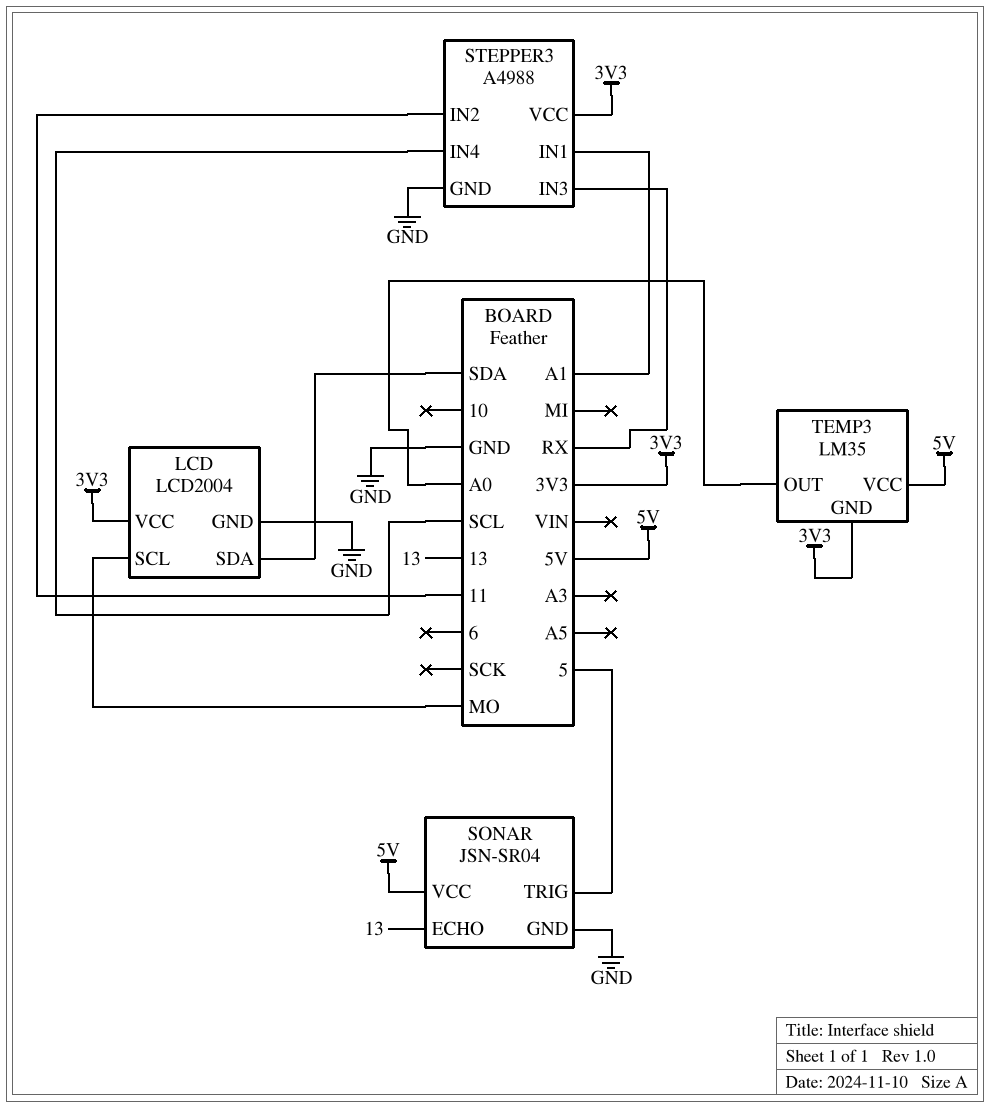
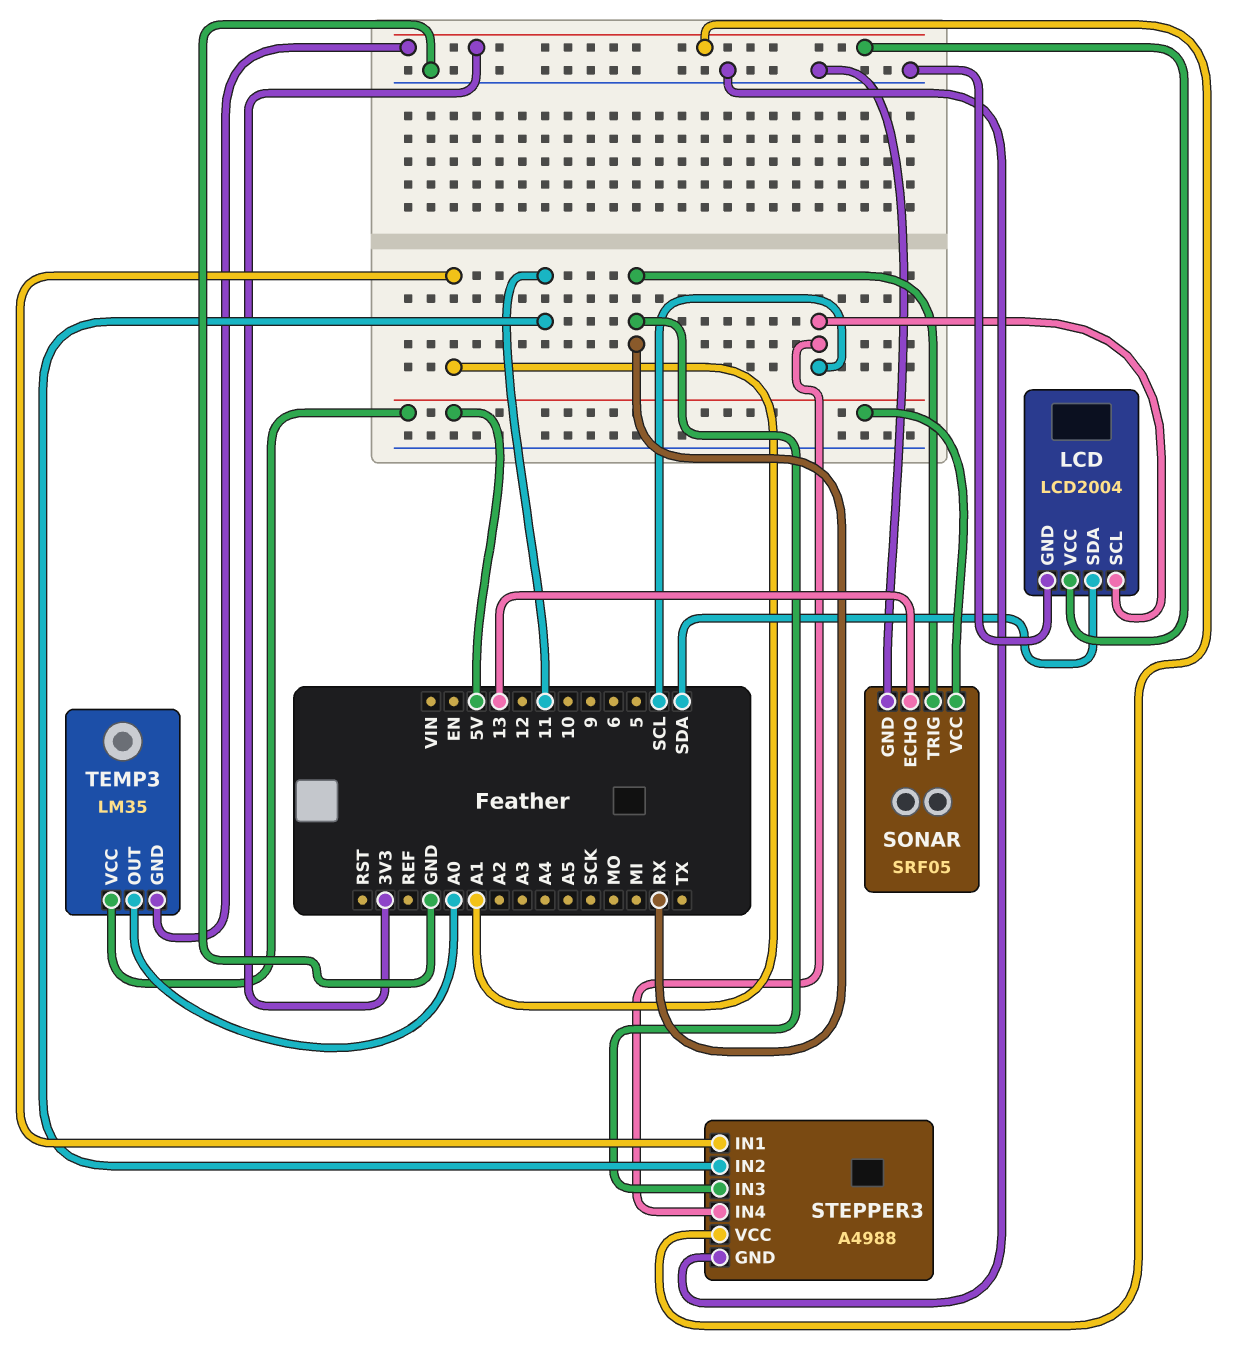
LCD pin SCL: MO -> SCL
SONAR: JSN-SR04 -> SRF05
SONAR pin TRIG: 5 -> RX

